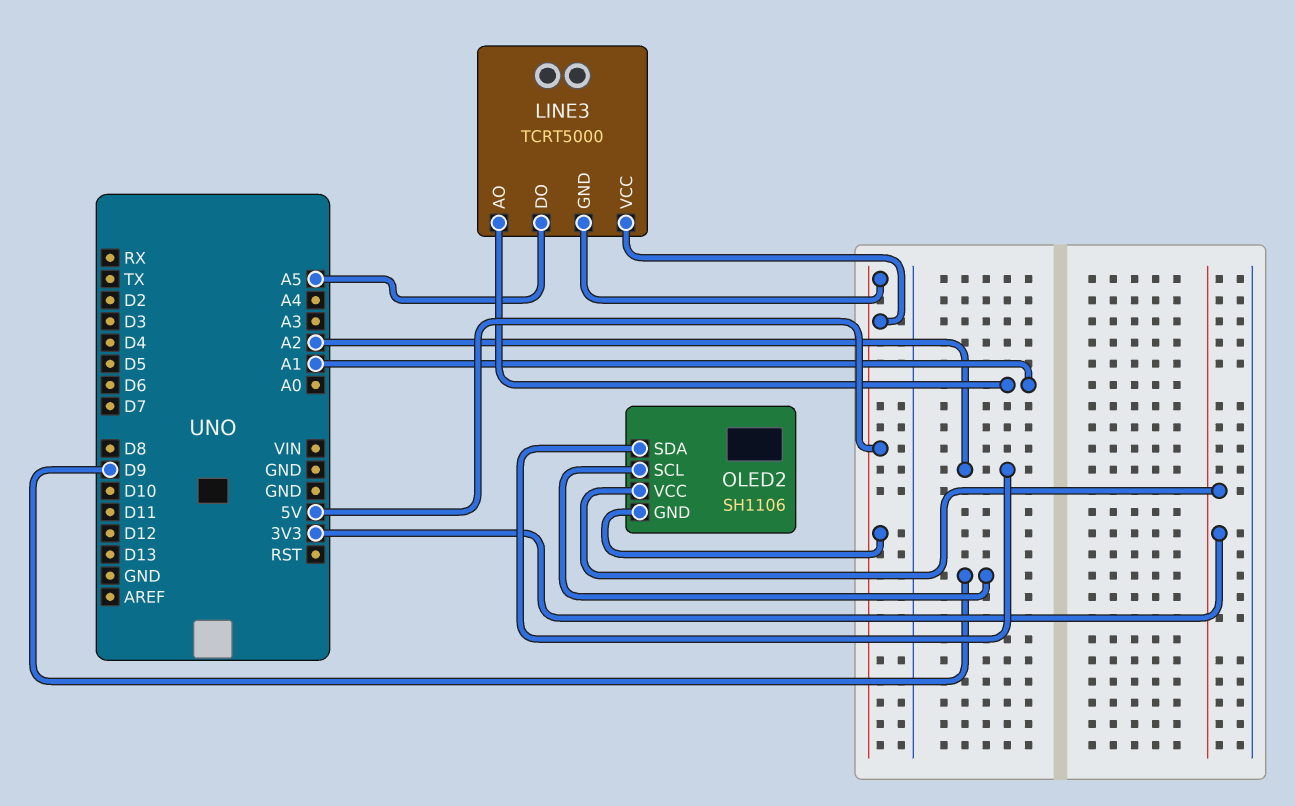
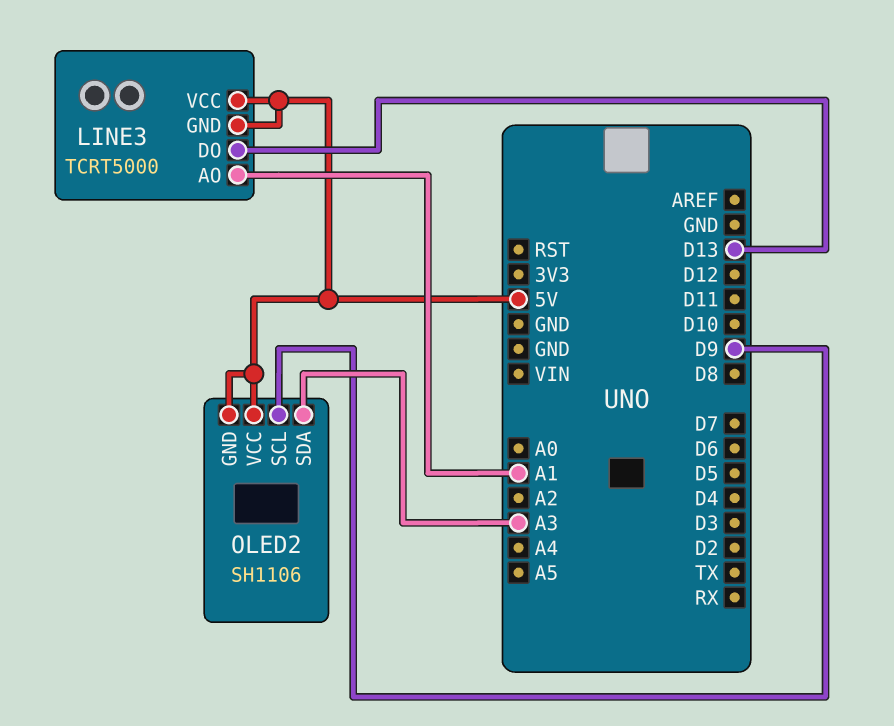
LINE3 pin DO: A5 -> D13
OLED2 pin SDA: A2 -> A3
OLED2 pin VCC: 3V3 -> 5V

